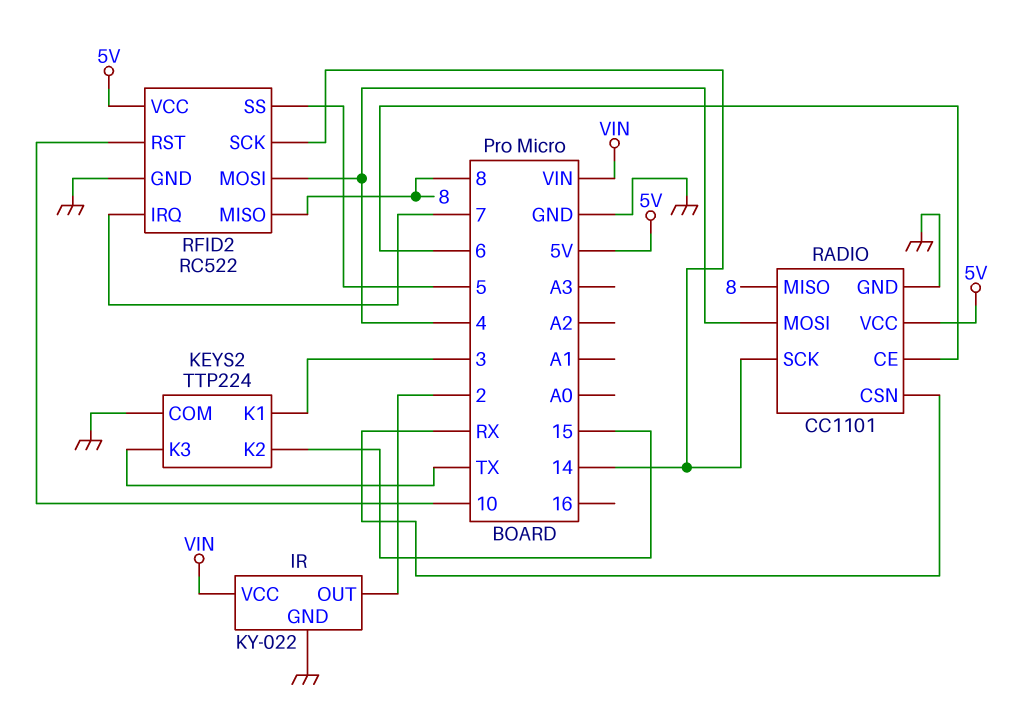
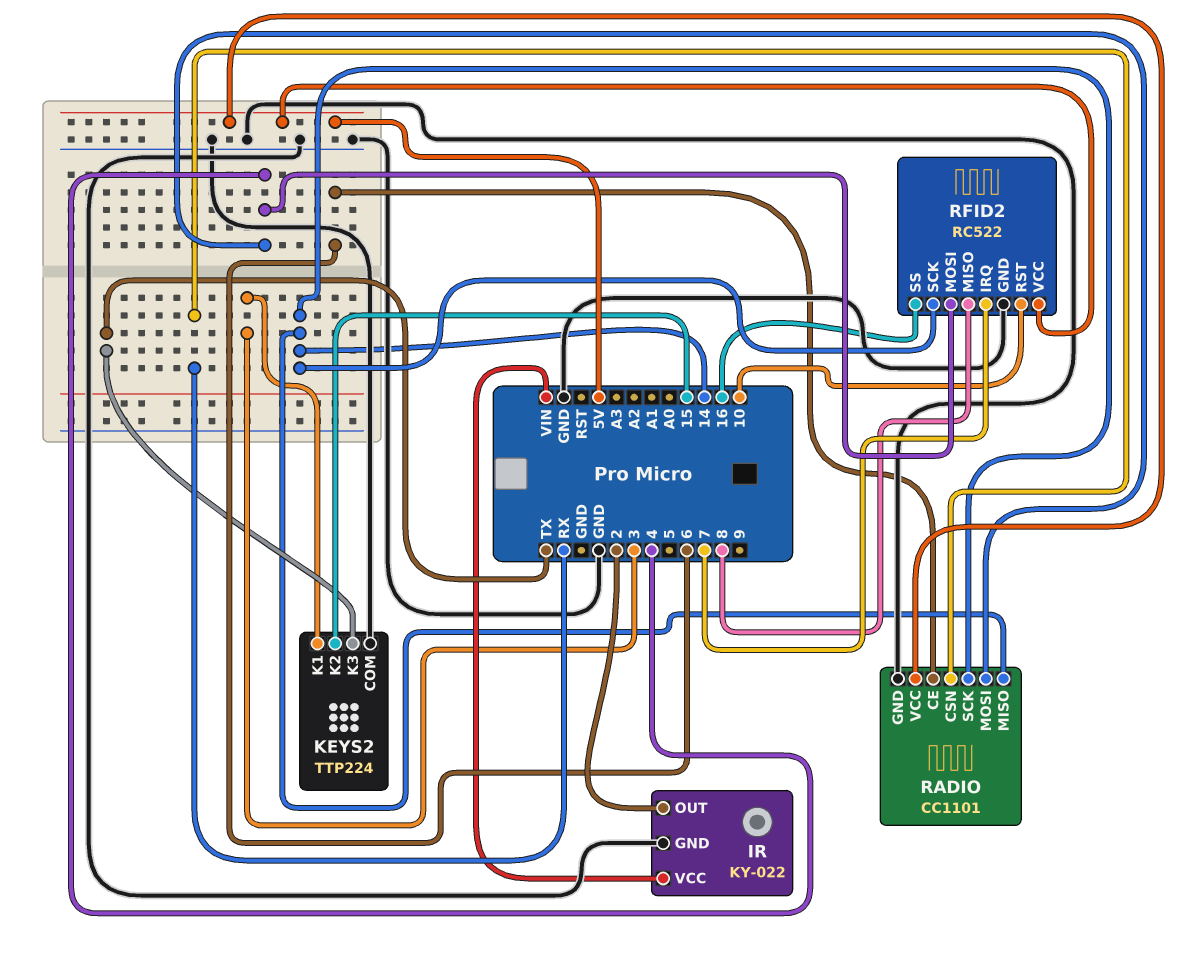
RADIO pin MISO: 8 -> 14
RFID2 pin SS: 5 -> 16

